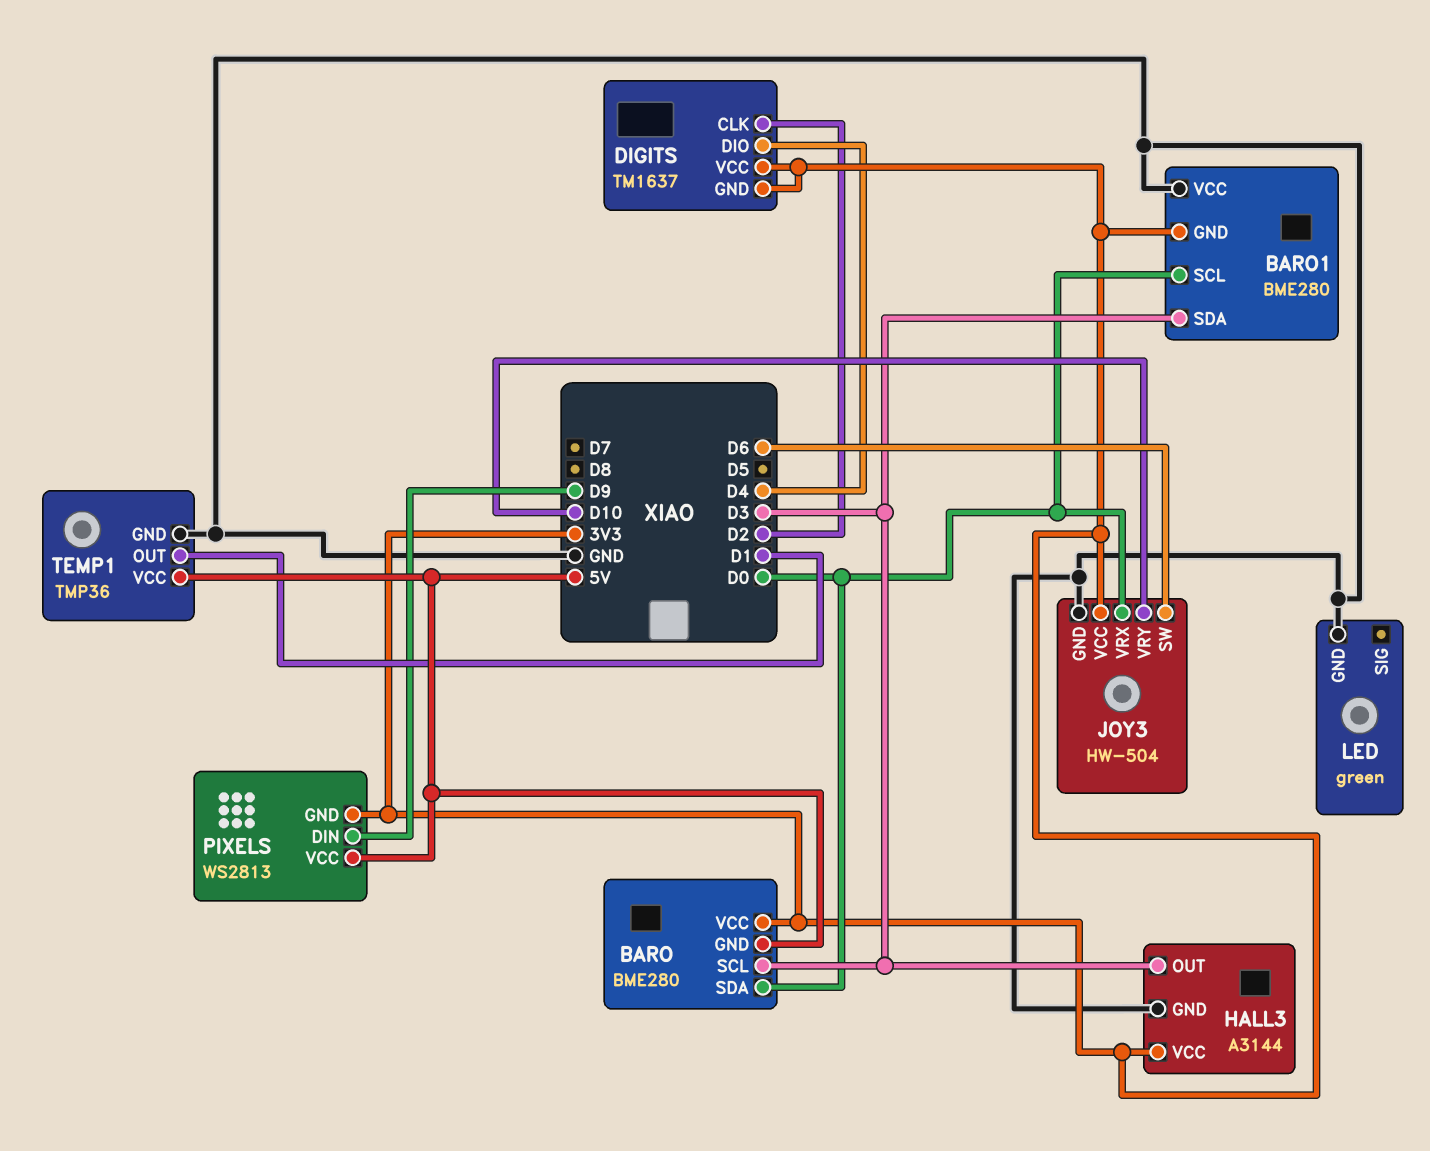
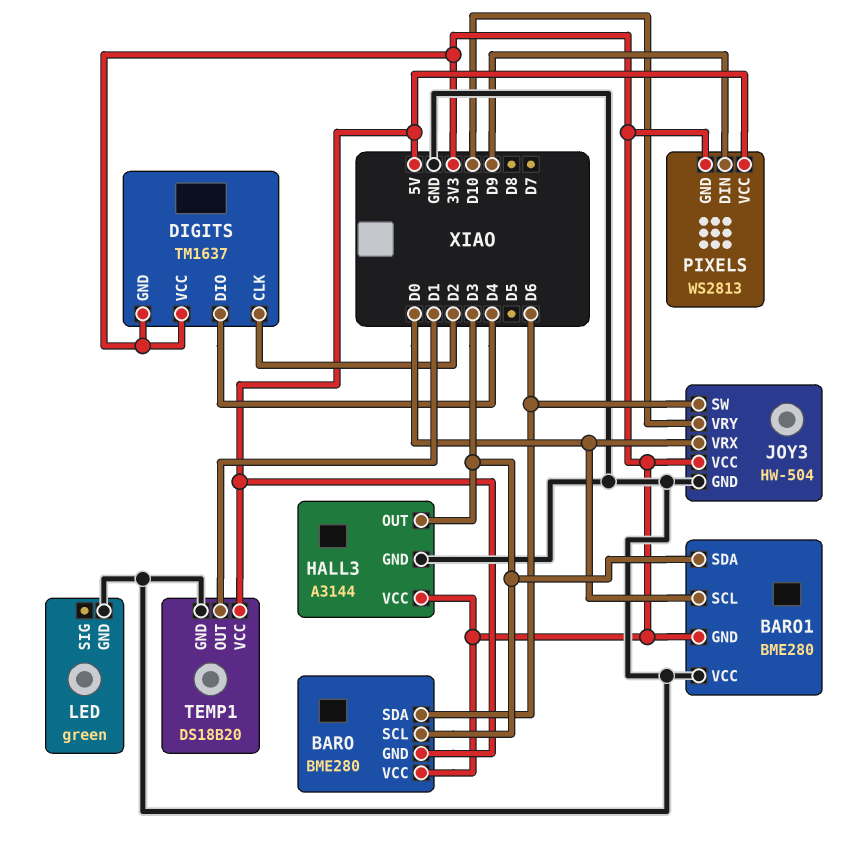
BARO pin SDA: D0 -> D6
TEMP1: TMP36 -> DS18B20

